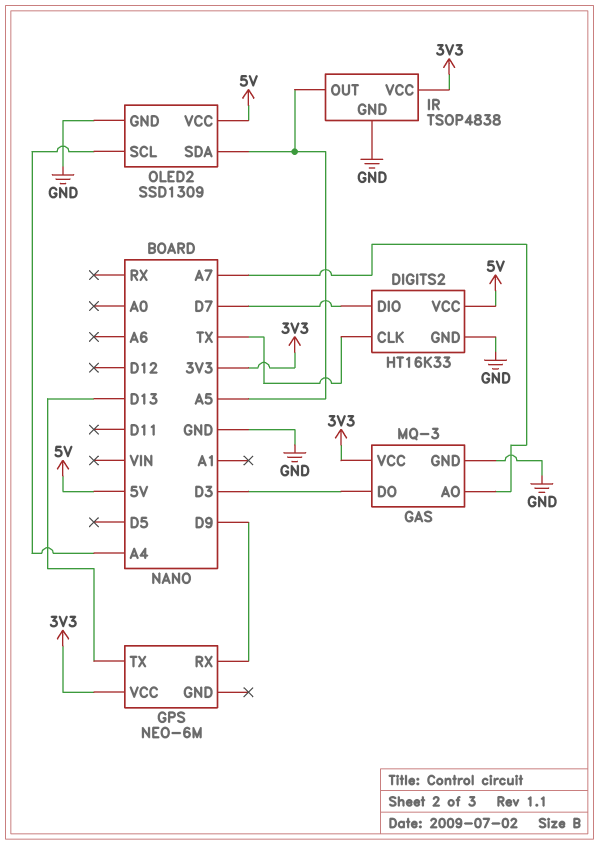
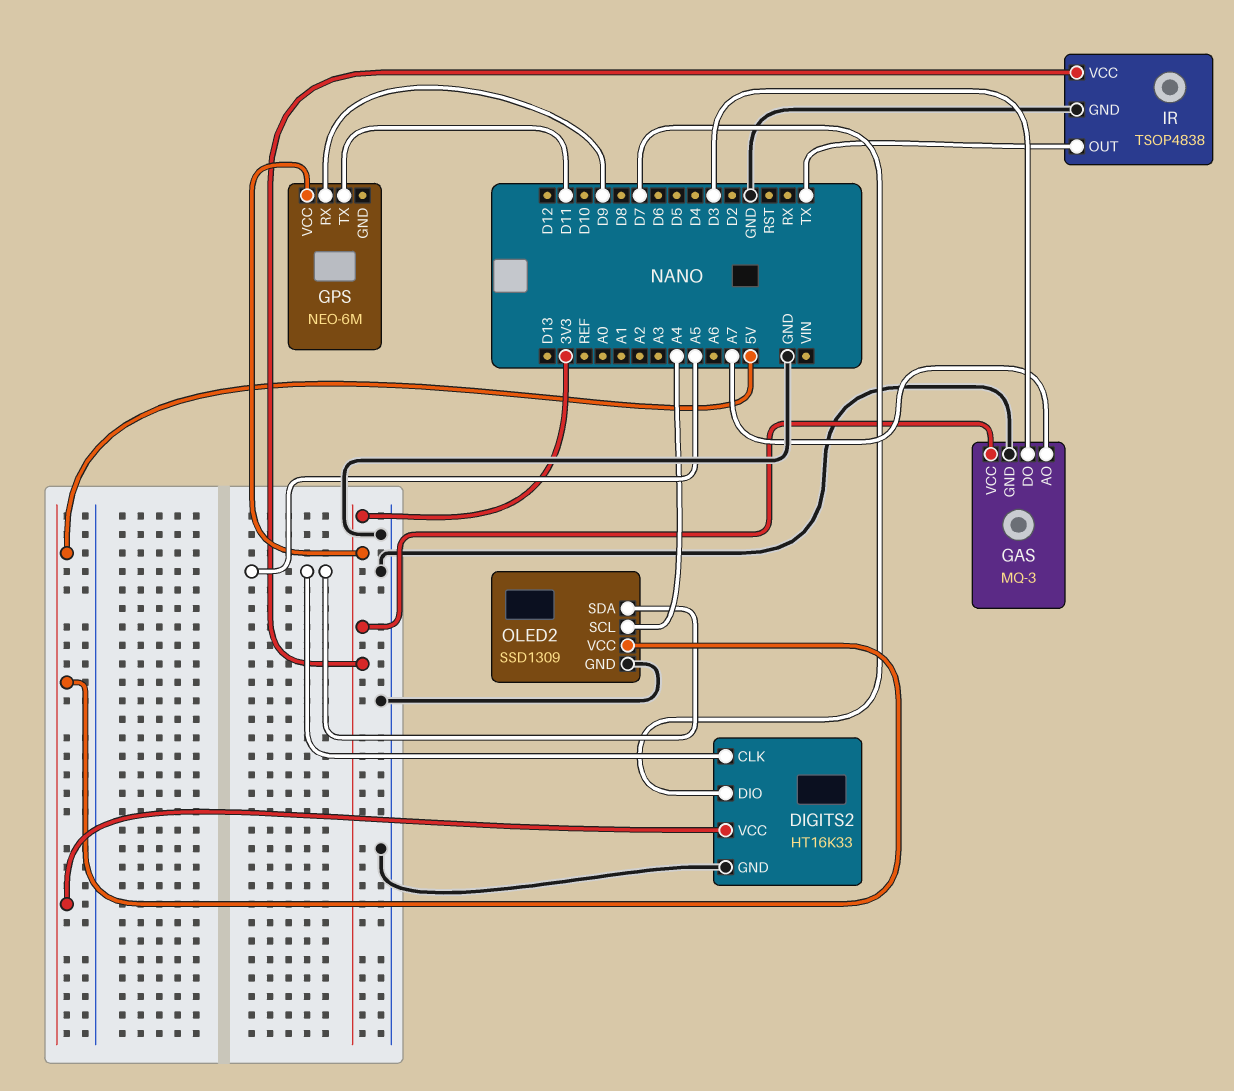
DIGITS2 pin CLK: TX -> A5
GPS pin TX: D13 -> D11
IR pin OUT: A5 -> TX

